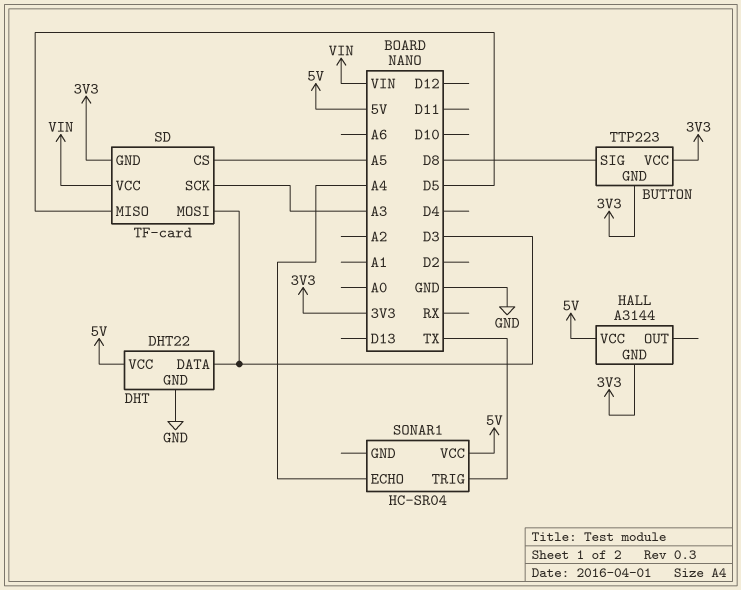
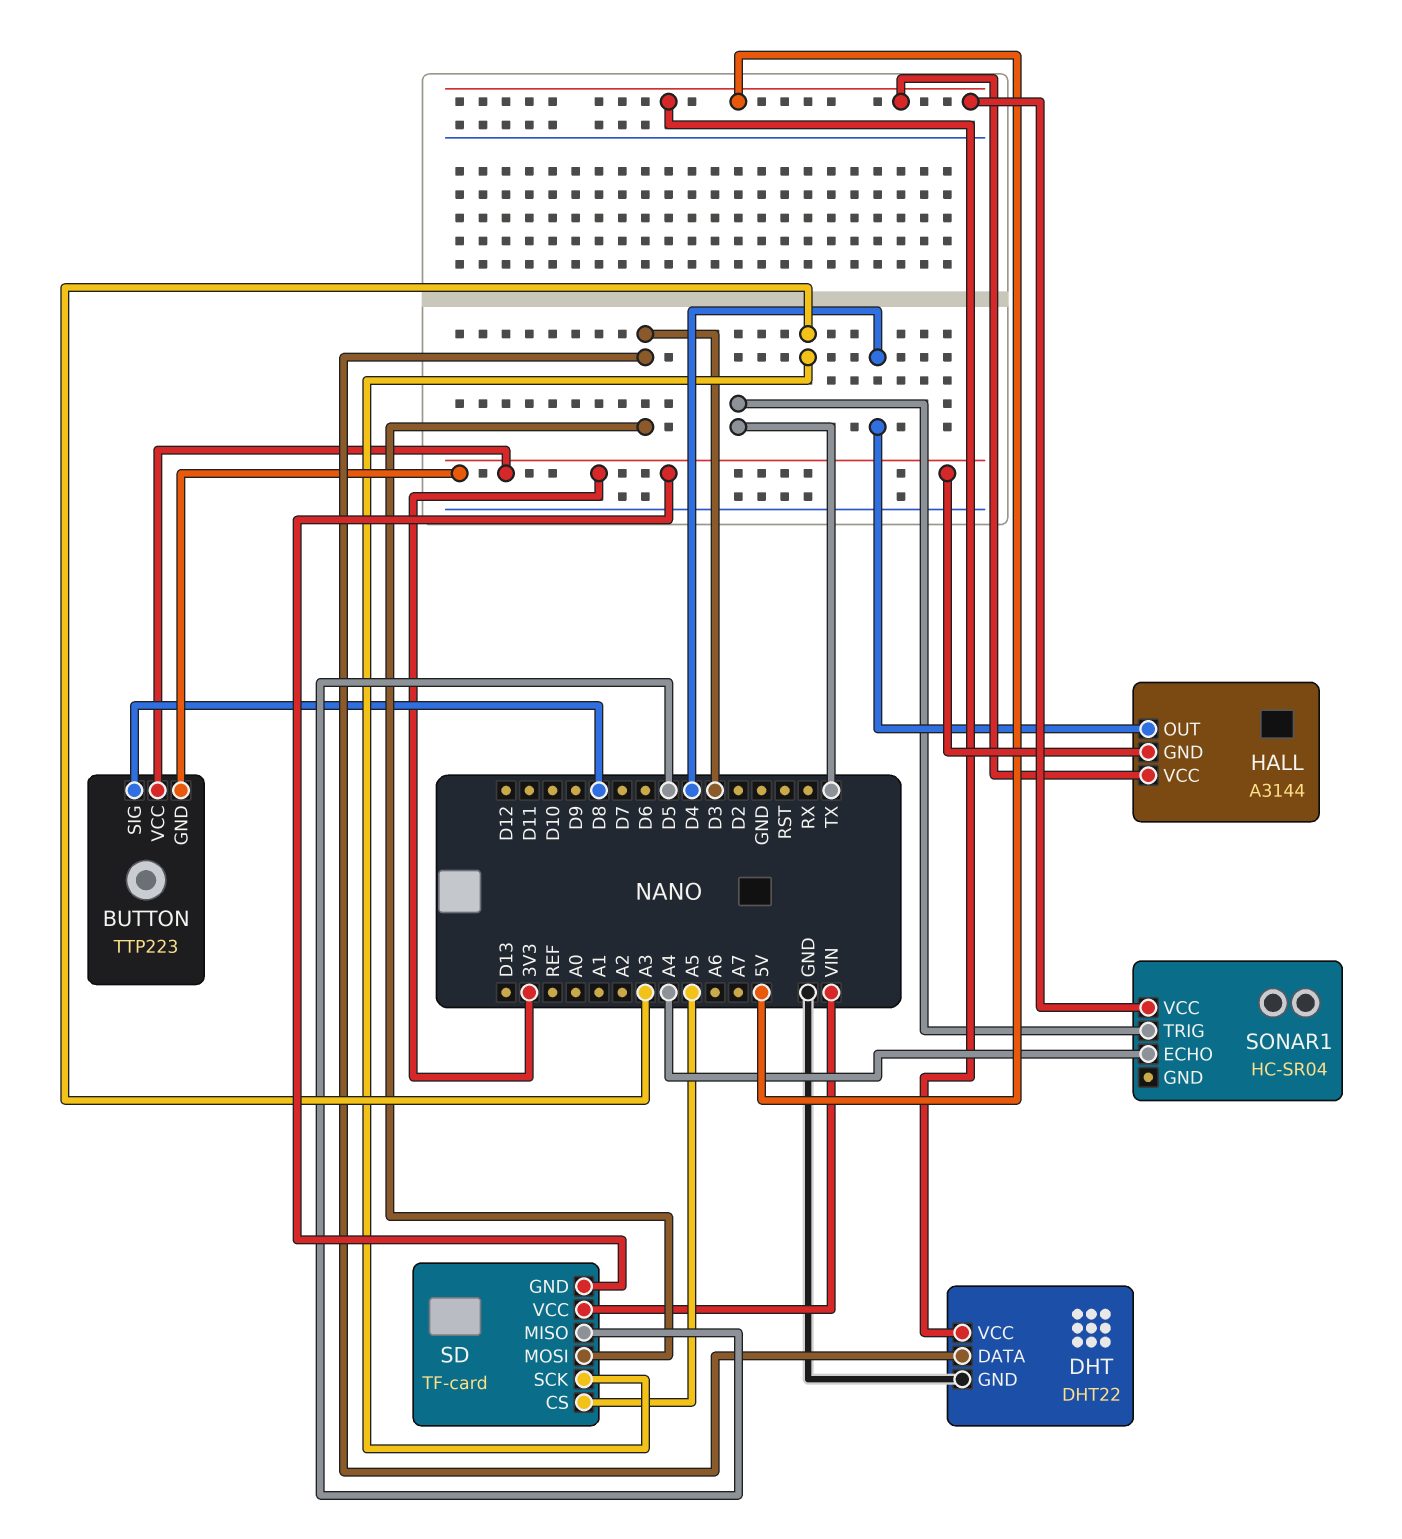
HALL pin OUT: none -> D4

